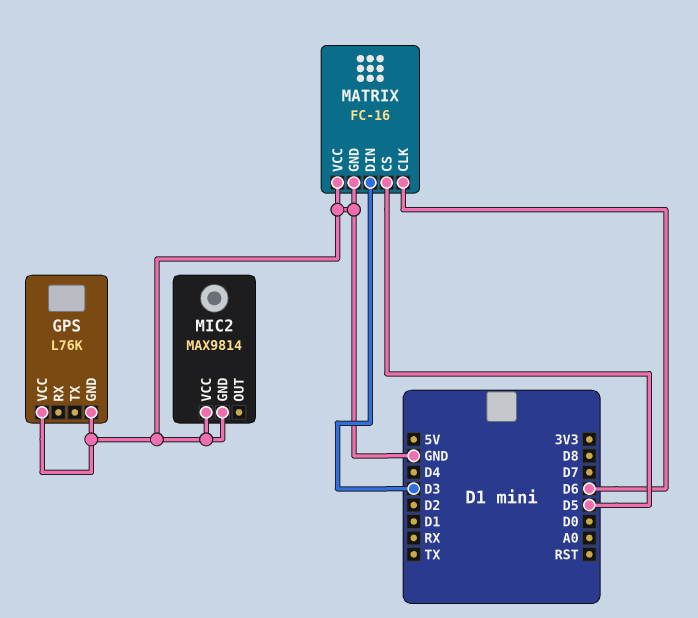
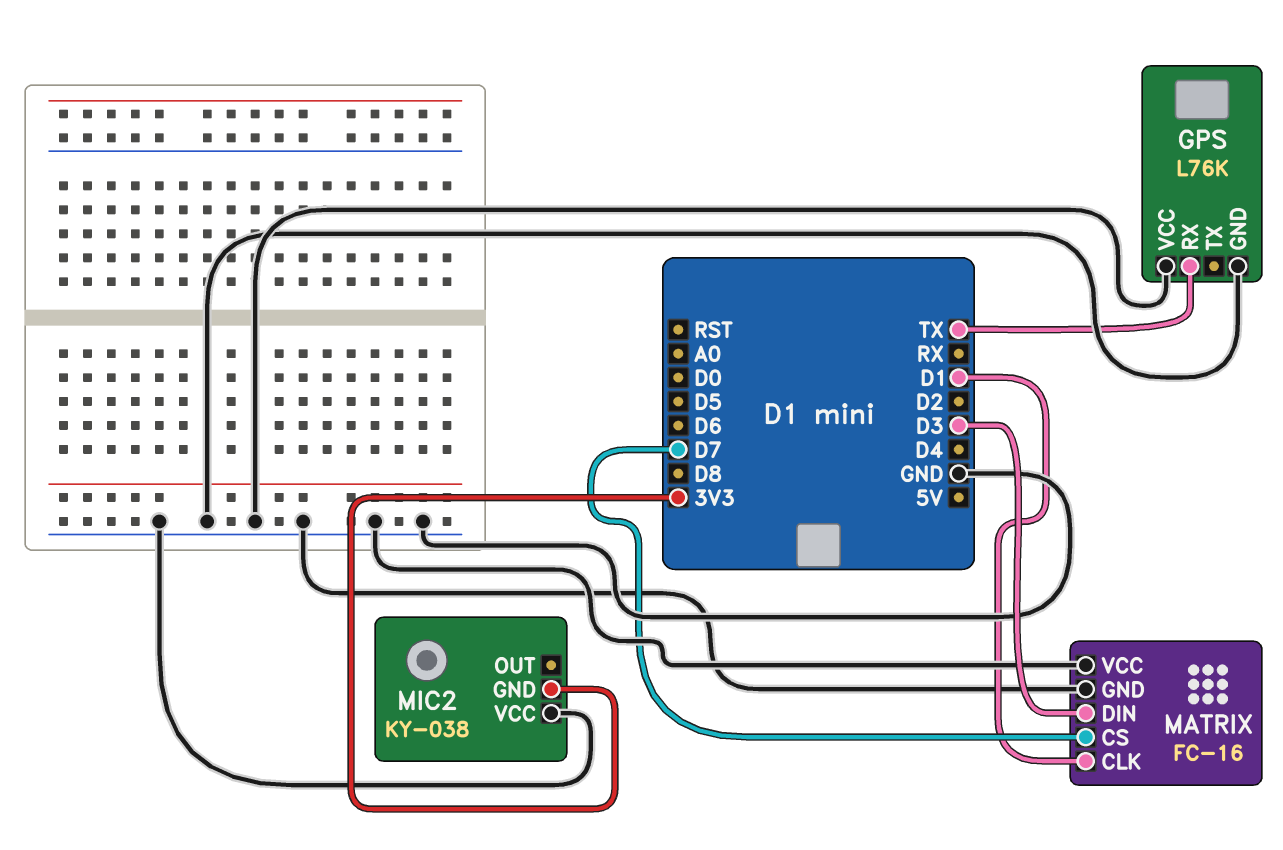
GPS pin RX: none -> TX
MATRIX pin CLK: D6 -> D1
MATRIX pin CS: D5 -> D7
MIC2: MAX9814 -> KY-038
MIC2 pin GND: GND -> 3V3

